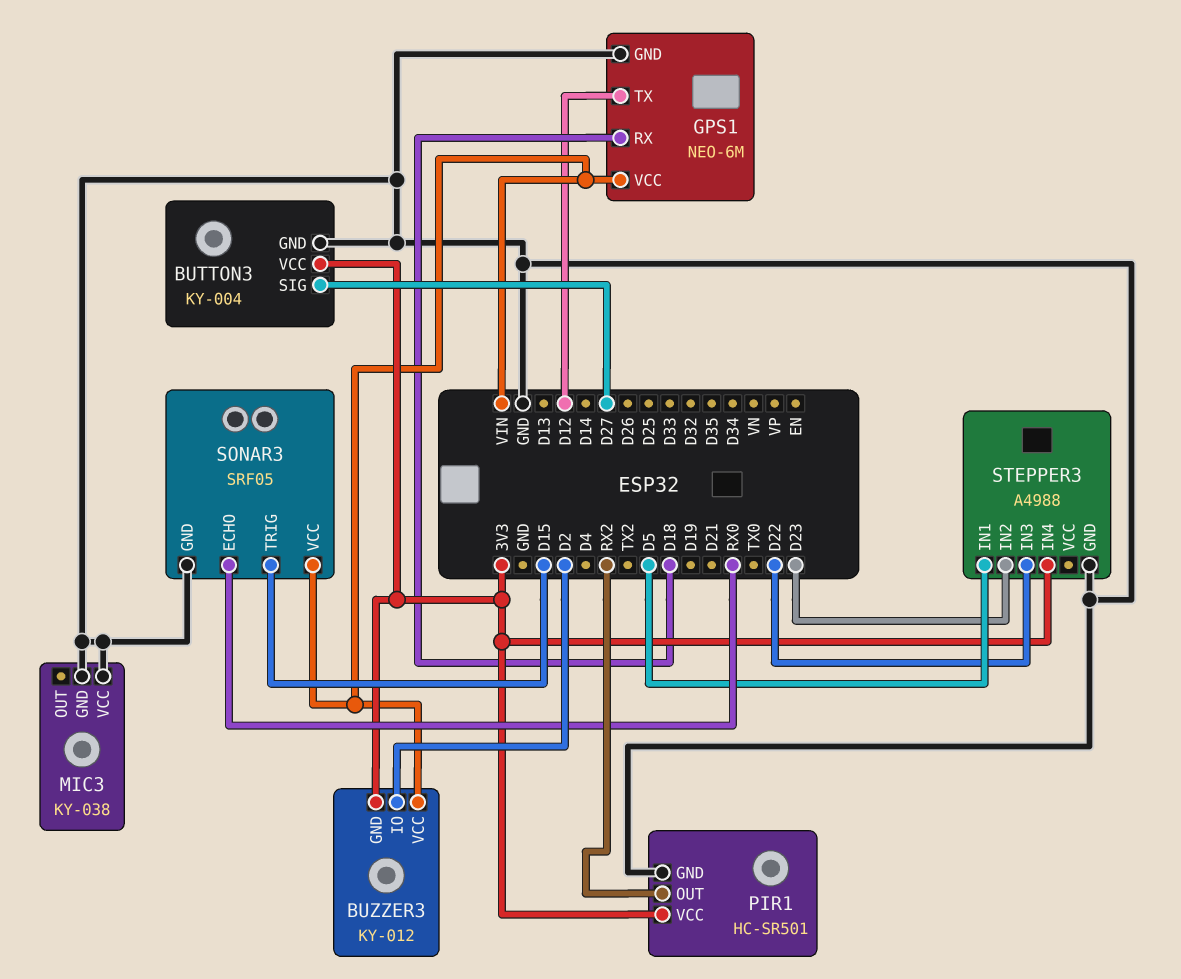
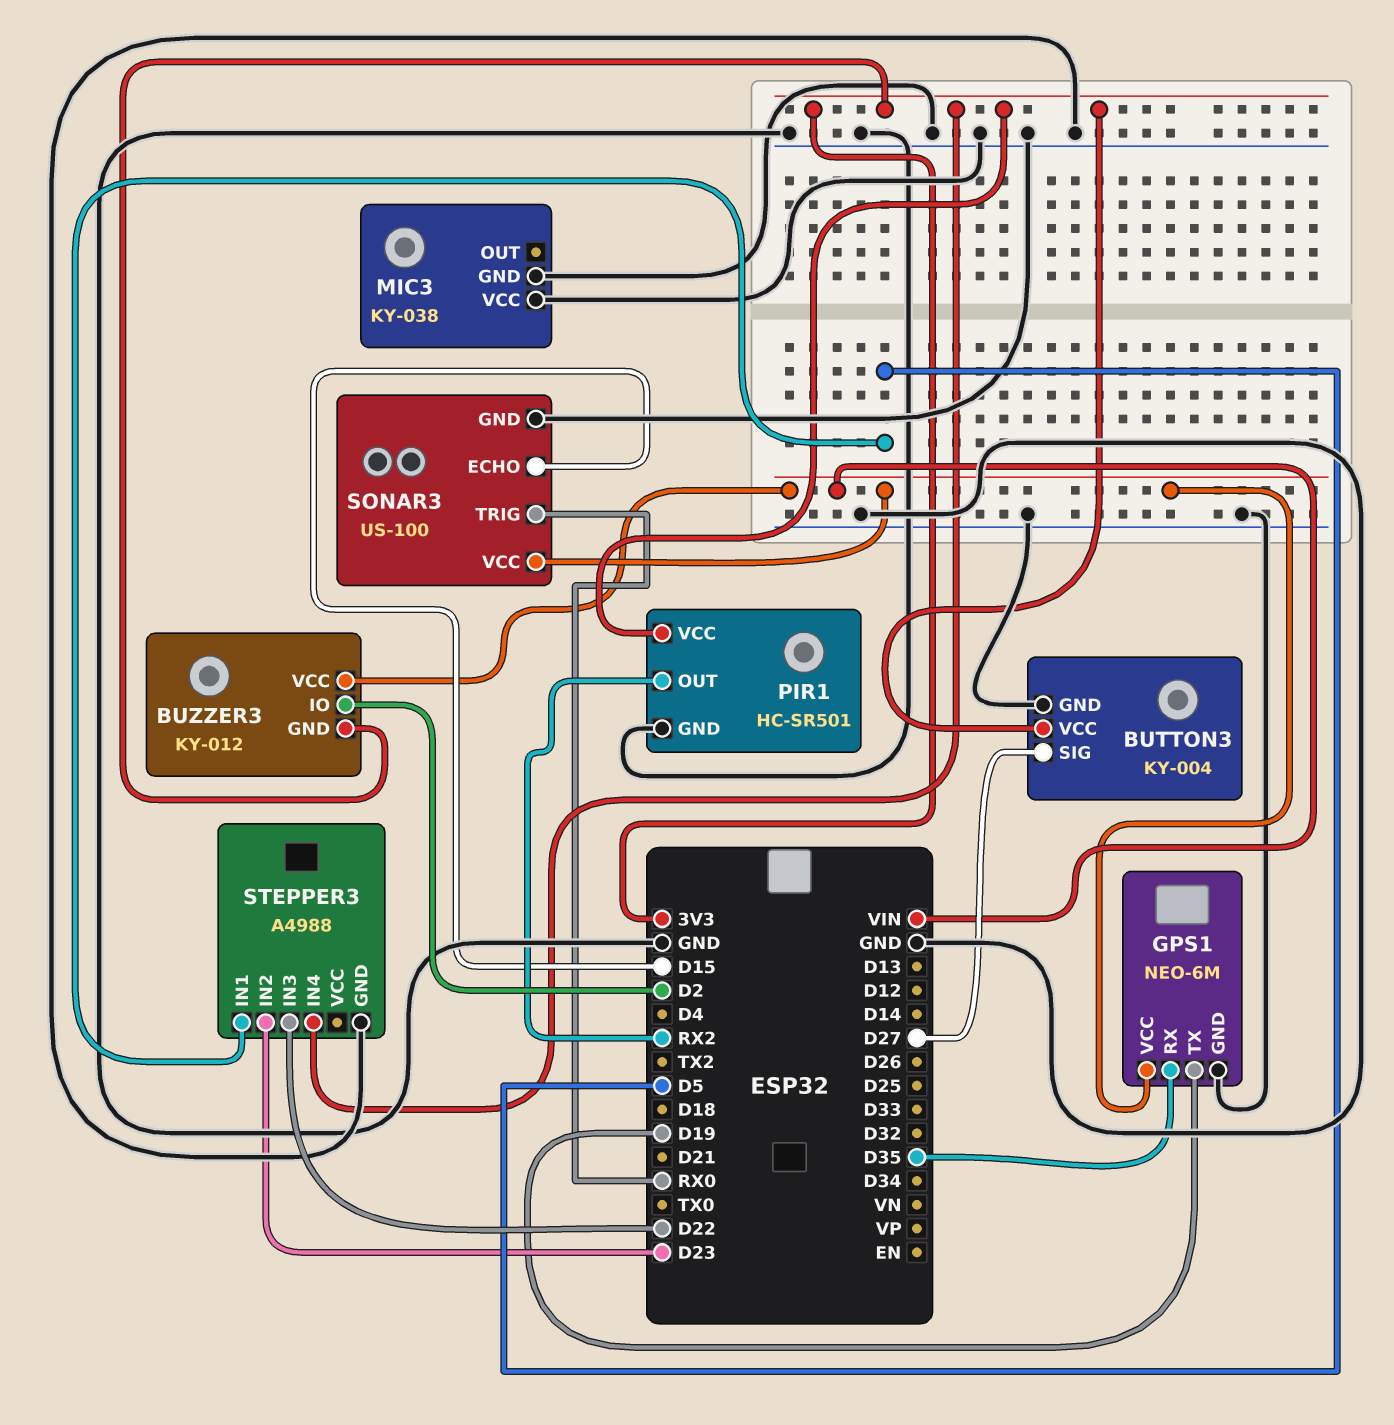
GPS1 pin RX: D18 -> D35
GPS1 pin TX: D12 -> D19
SONAR3: SRF05 -> US-100
SONAR3 pin ECHO: RX0 -> D15
SONAR3 pin TRIG: D15 -> RX0

